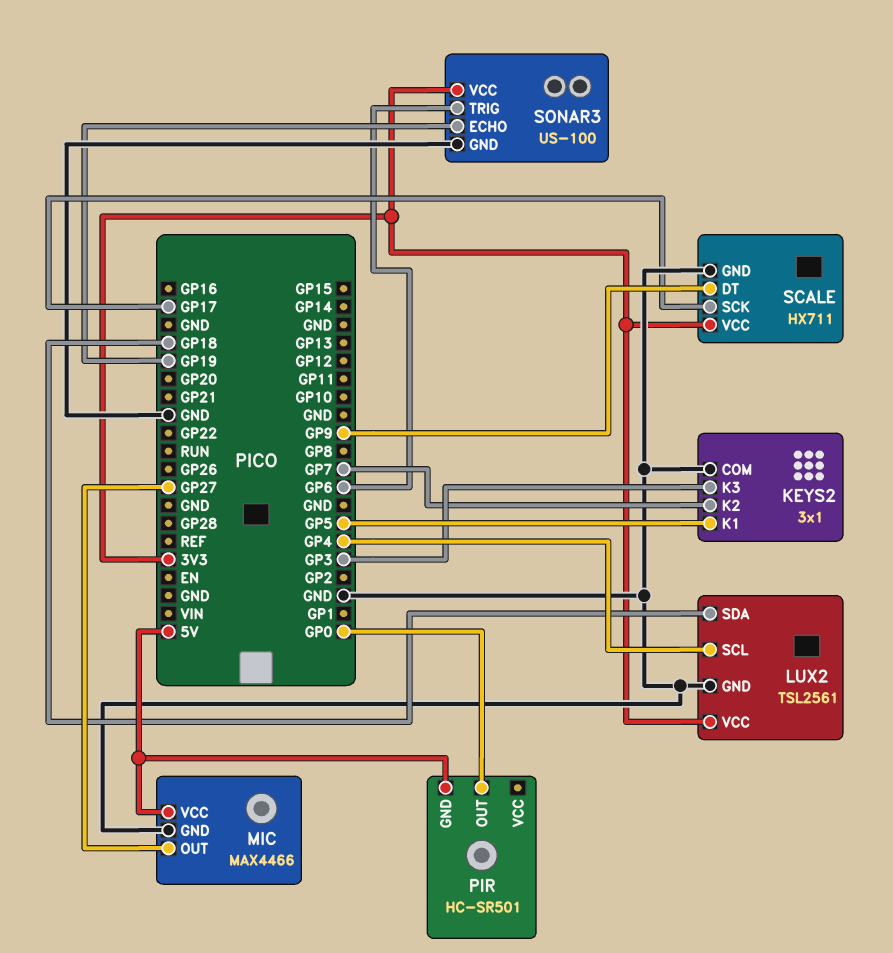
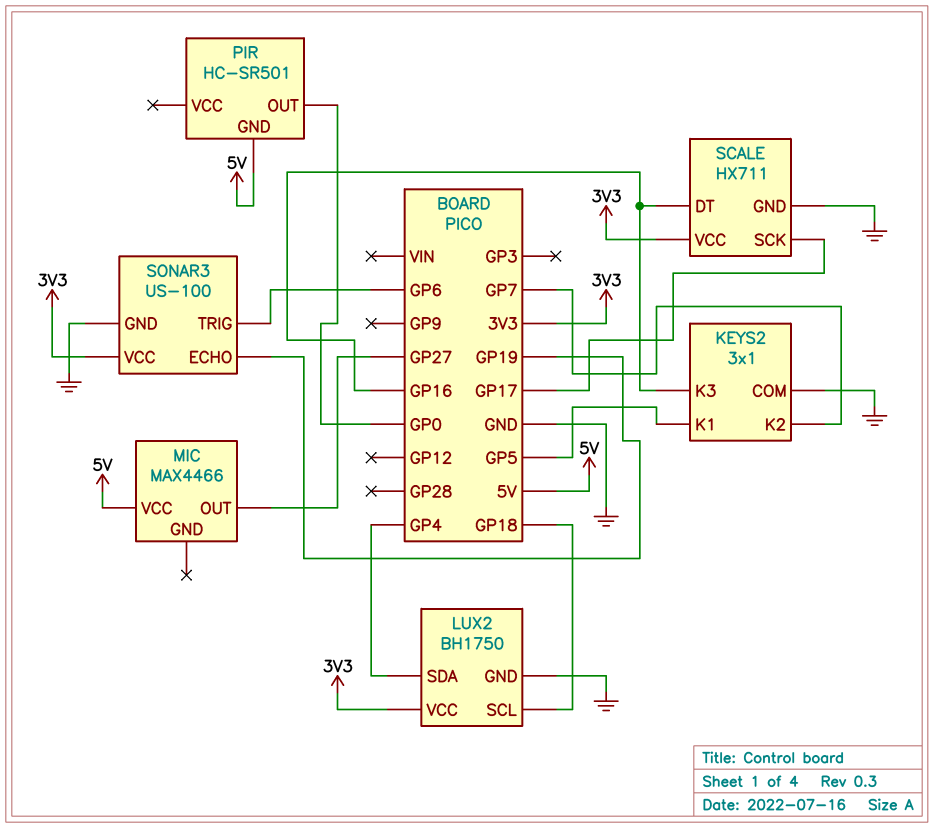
KEYS2 pin K3: GP3 -> GP16
LUX2: TSL2561 -> BH1750
LUX2 pin SCL: GP4 -> GP18
LUX2 pin SDA: GP18 -> GP4
MIC pin GND: GND -> none
SCALE pin DT: GP9 -> GP16

